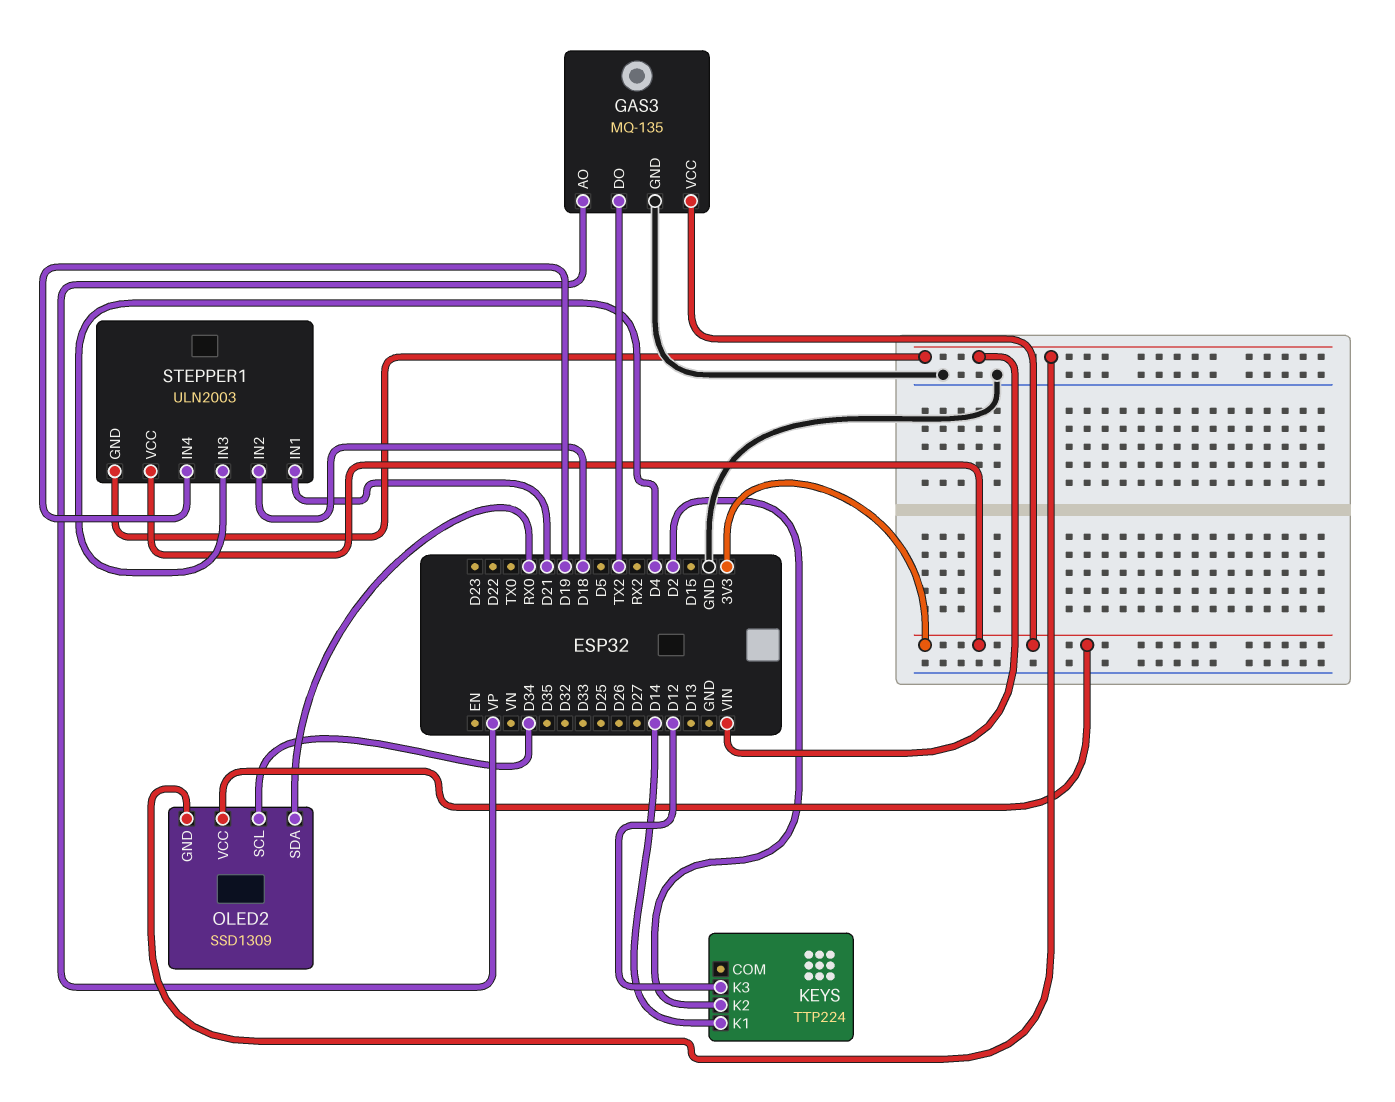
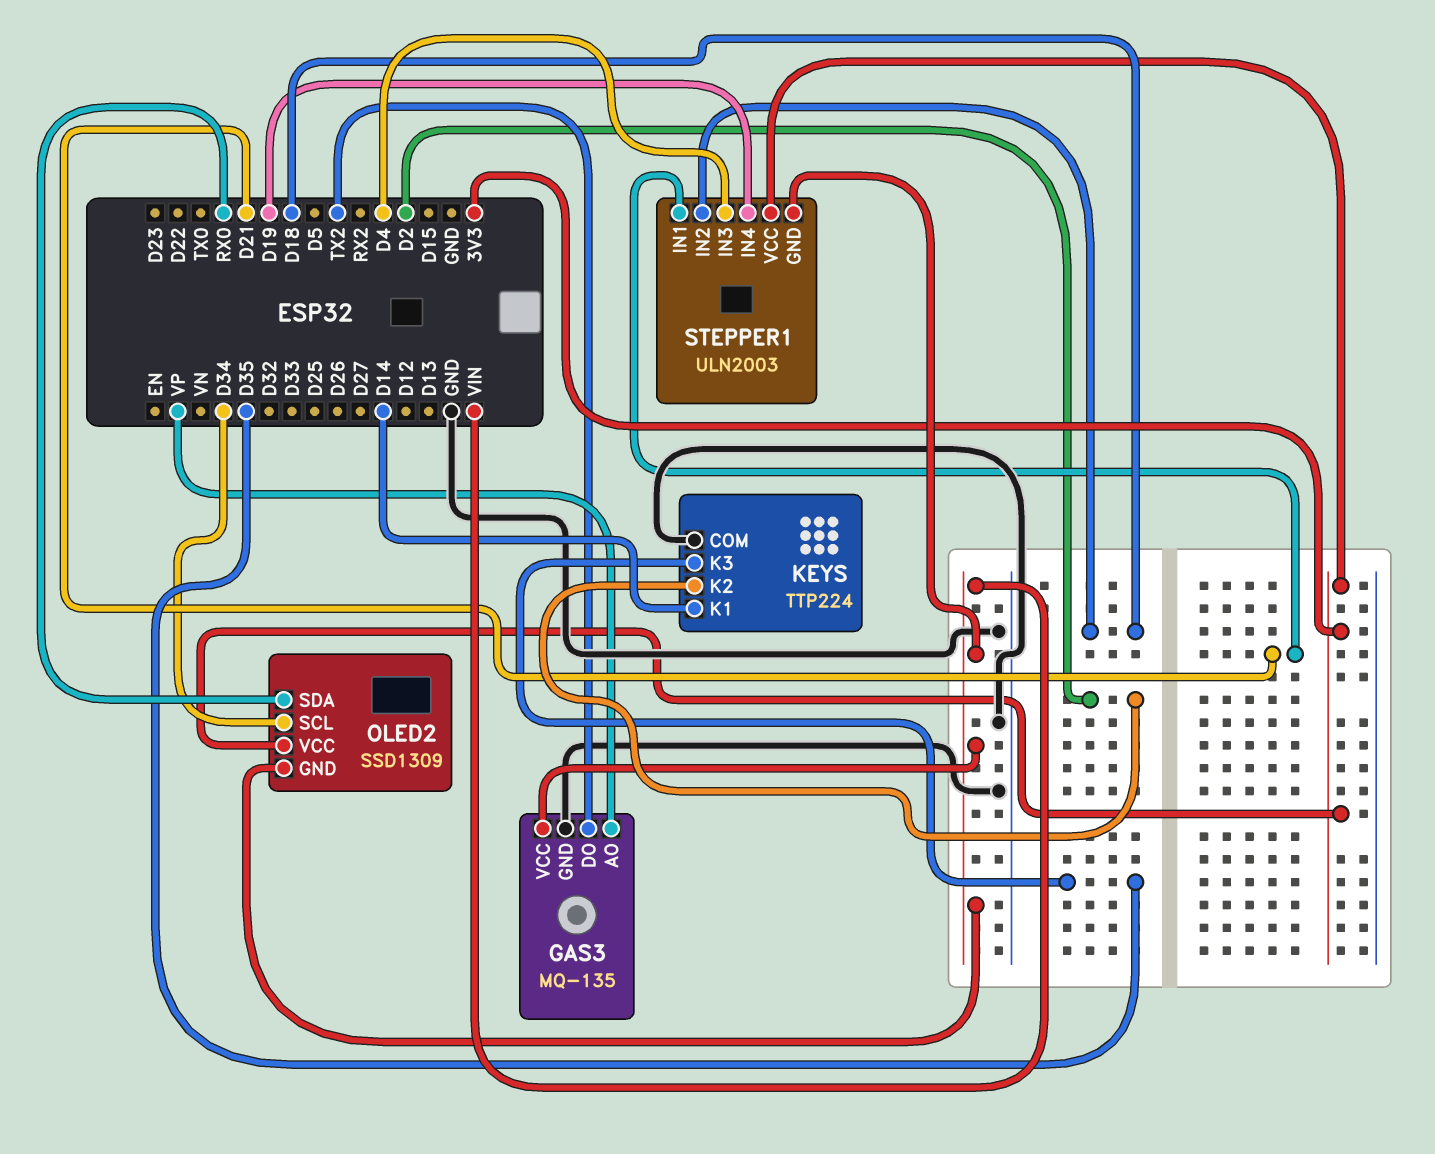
GAS3 pin VCC: 3V3 -> VIN
KEYS pin COM: none -> GND
KEYS pin K3: D12 -> D35

